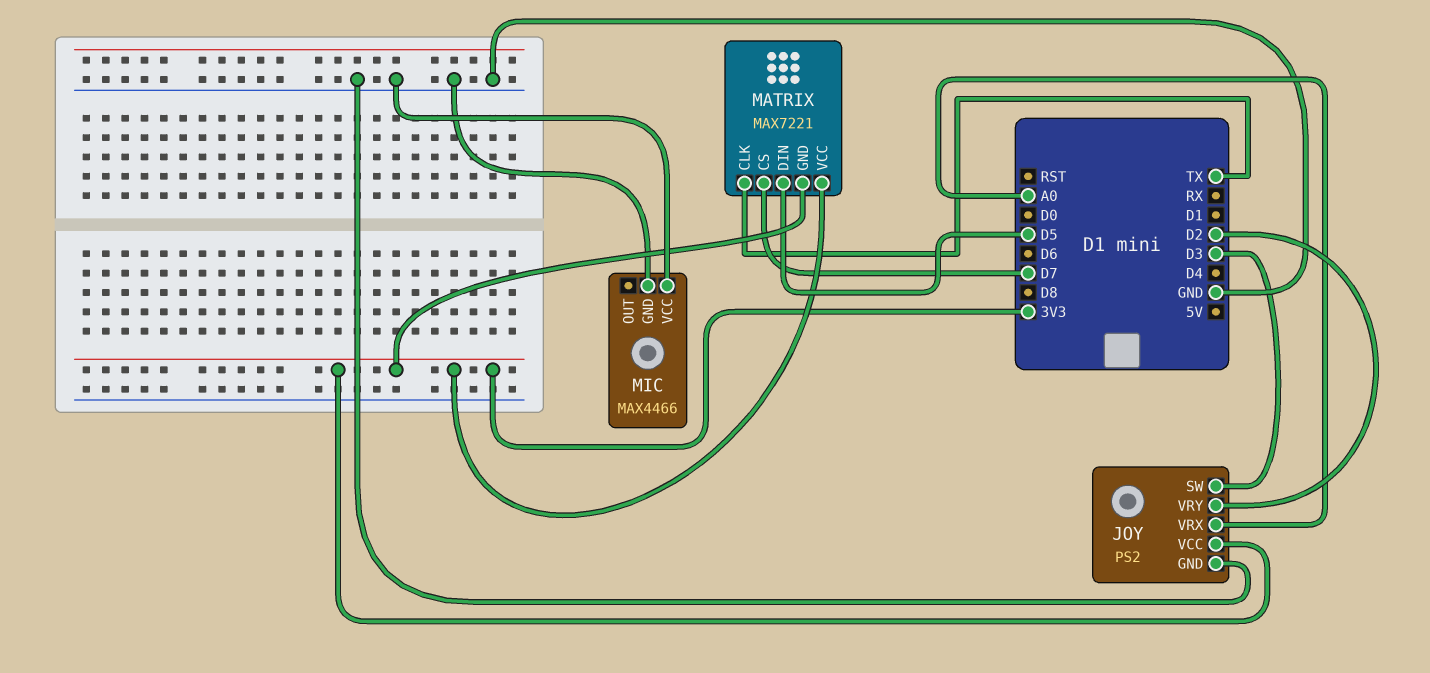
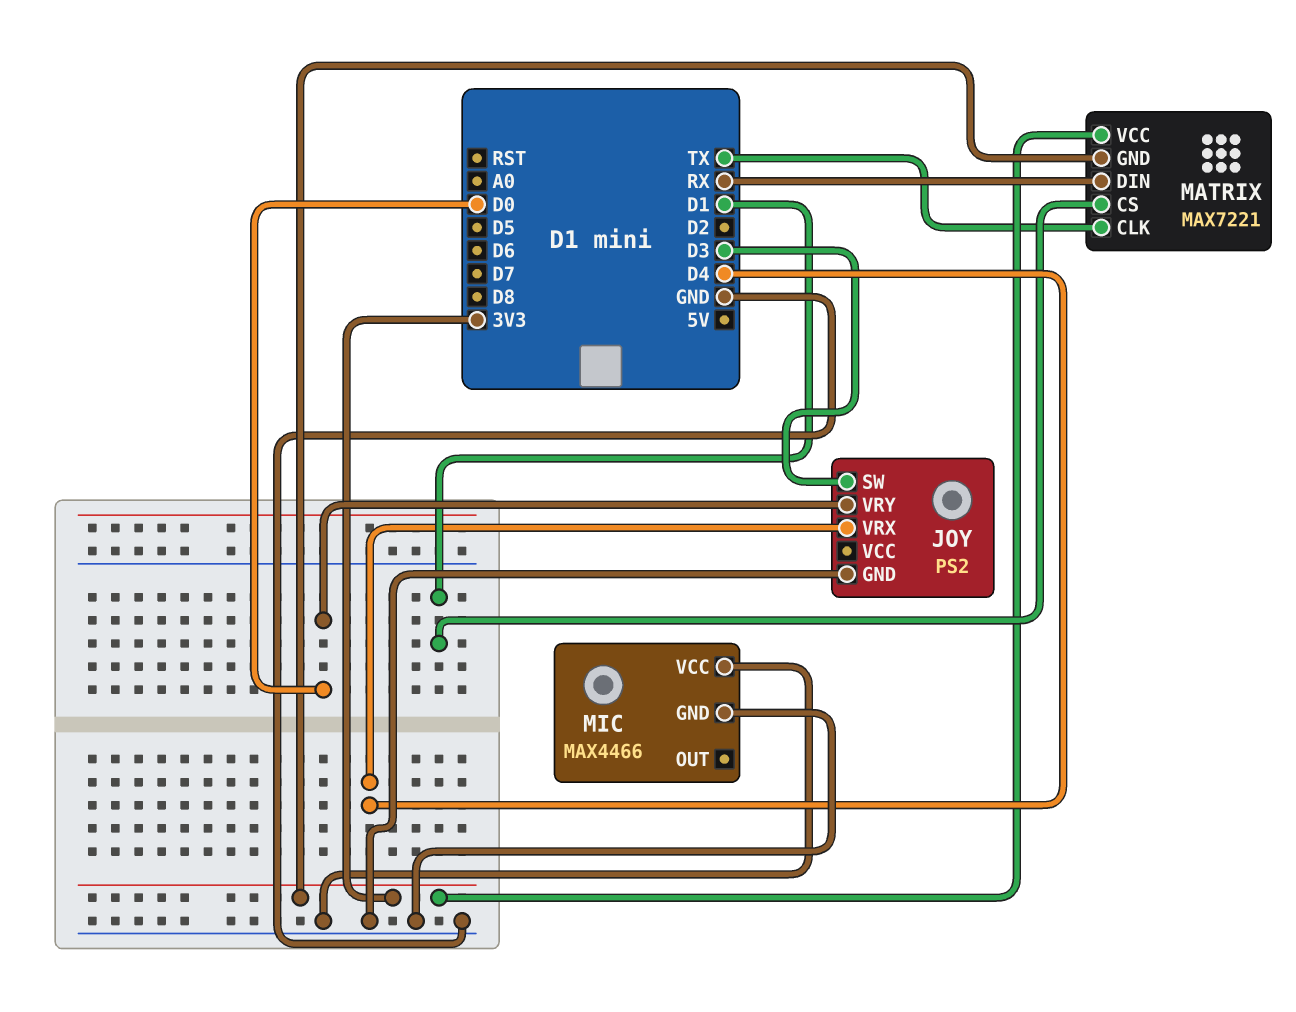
JOY pin VCC: 3V3 -> none
JOY pin VRX: A0 -> D4
JOY pin VRY: D2 -> D0
MATRIX pin CS: D7 -> D1
MATRIX pin DIN: D5 -> RX

